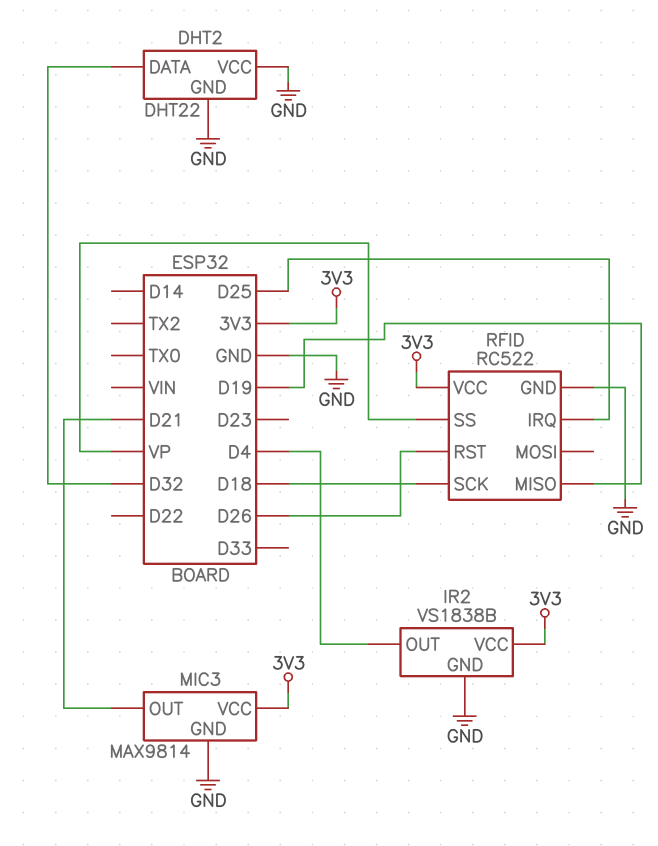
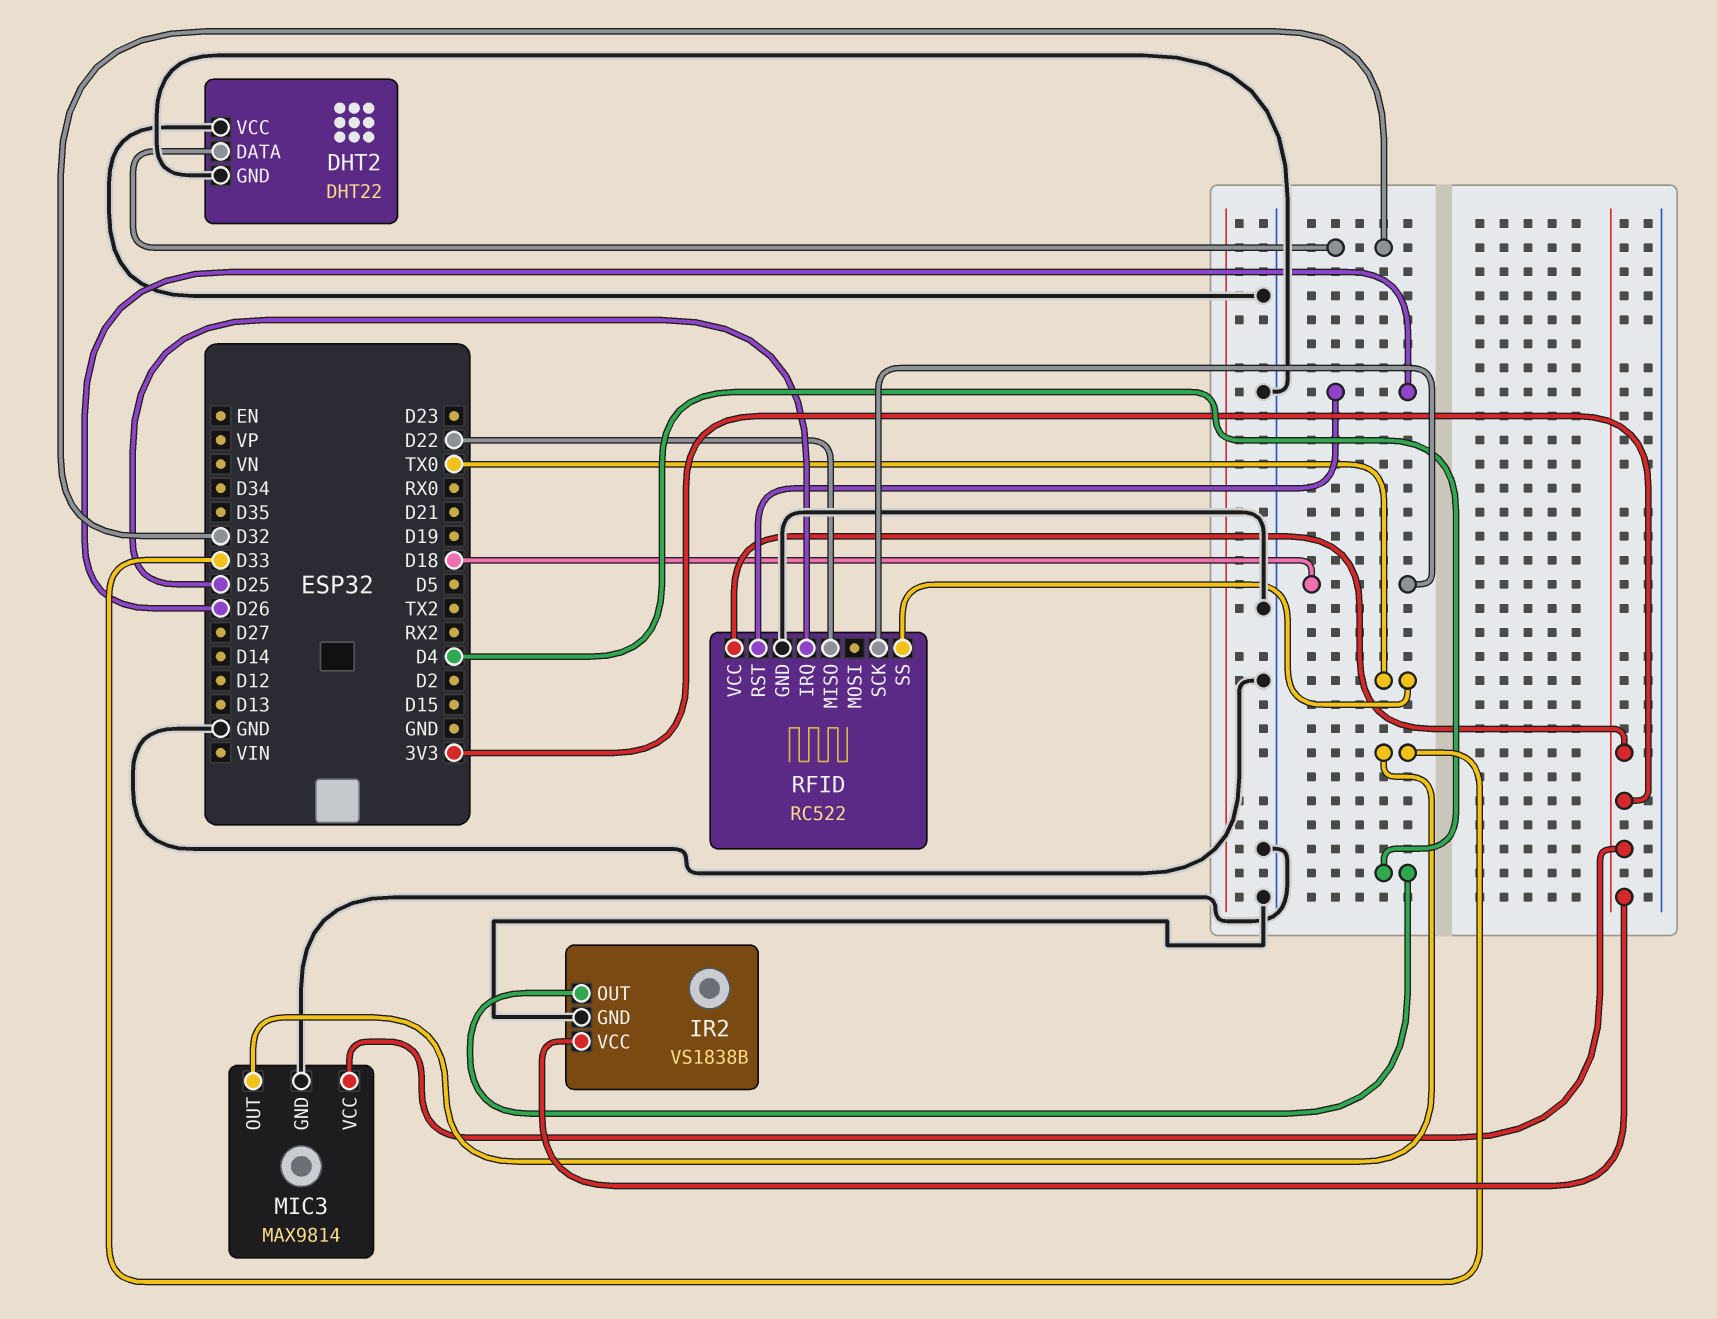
MIC3 pin OUT: D21 -> D33
RFID pin MISO: D19 -> D22
RFID pin SS: VP -> TX0

